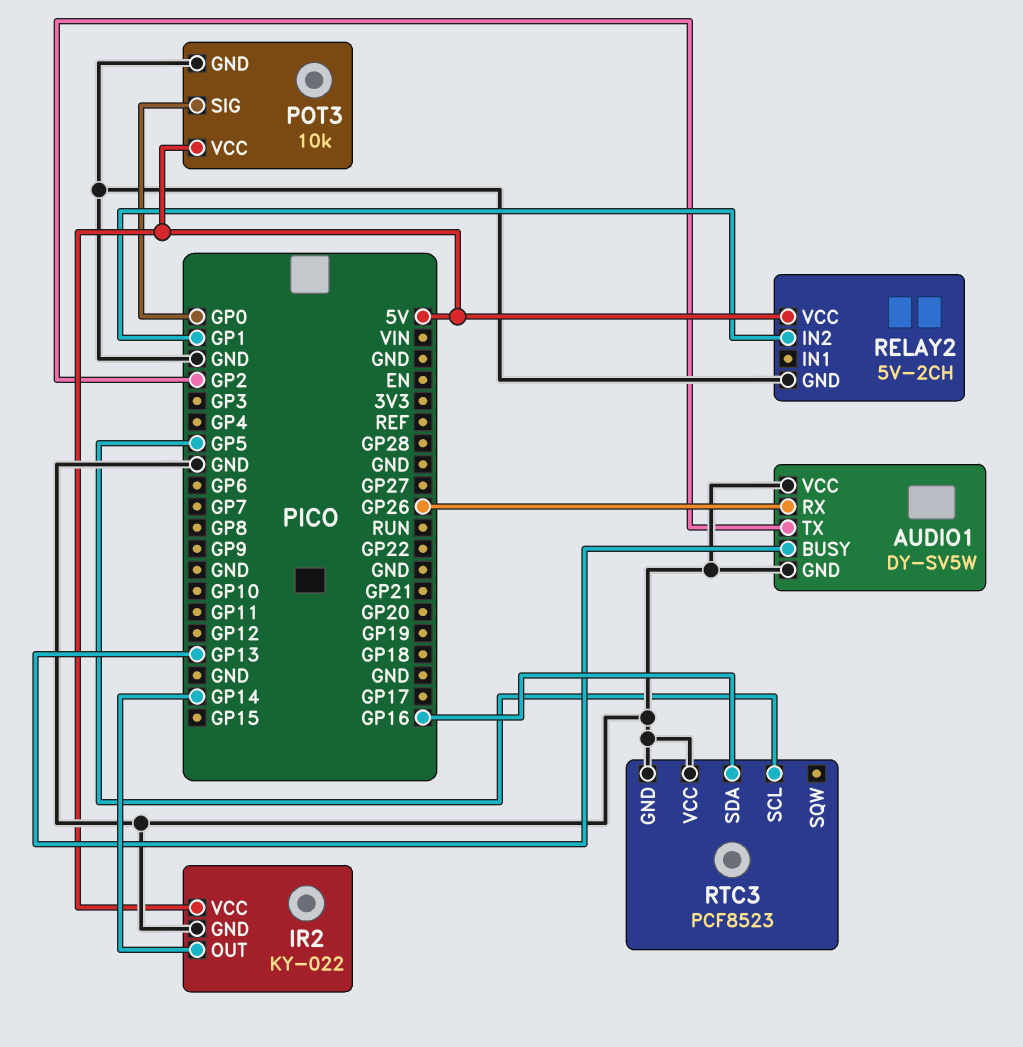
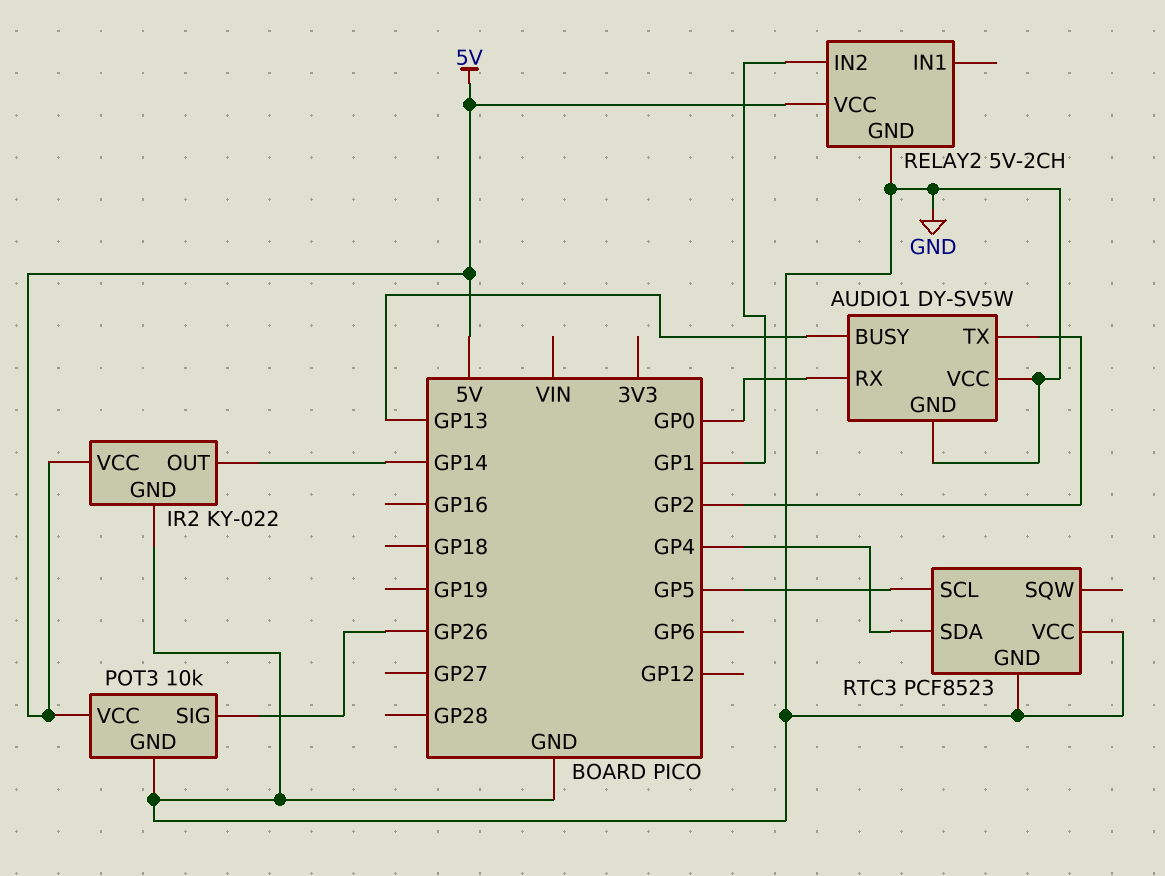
AUDIO1 pin RX: GP26 -> GP0
POT3 pin SIG: GP0 -> GP26
RTC3 pin SDA: GP16 -> GP4

